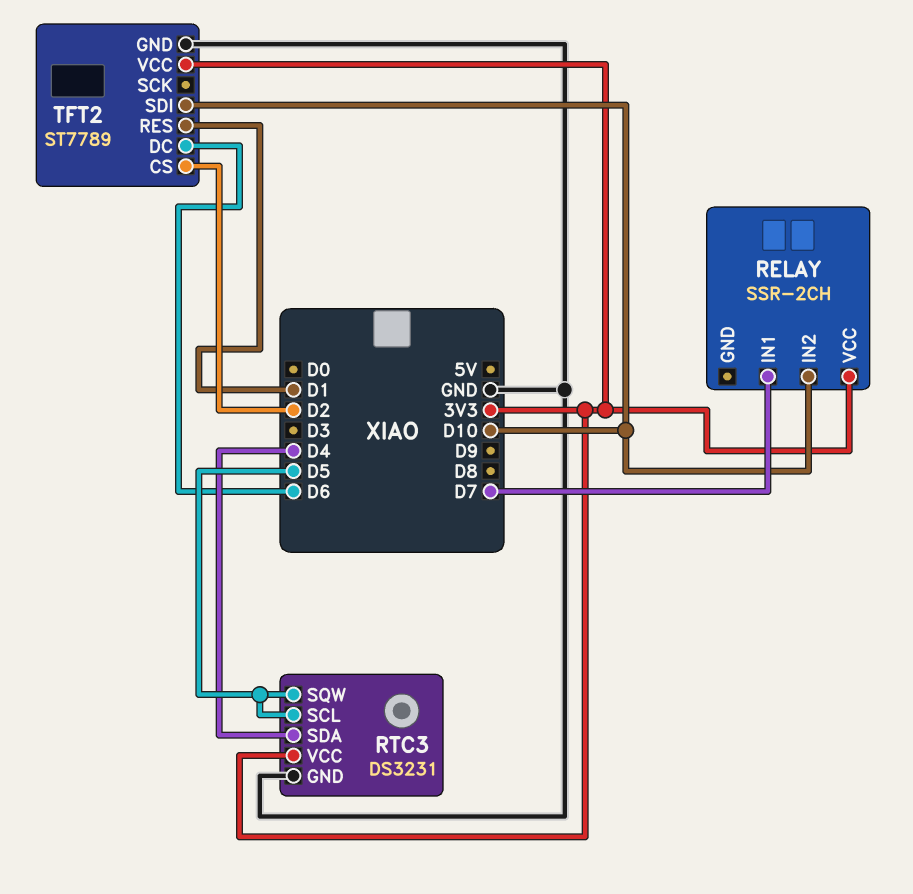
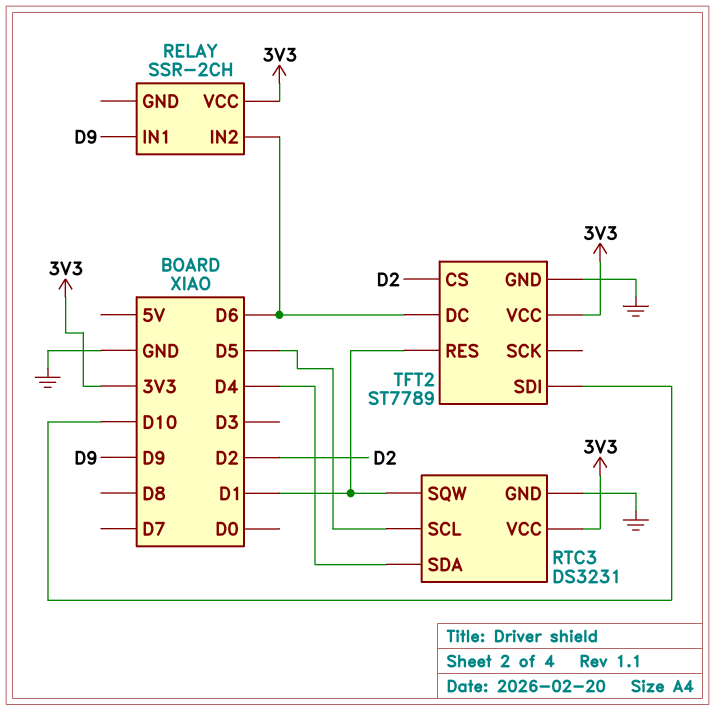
RELAY pin IN1: D7 -> D9
RELAY pin IN2: D10 -> D6
RTC3 pin SQW: D5 -> D1

